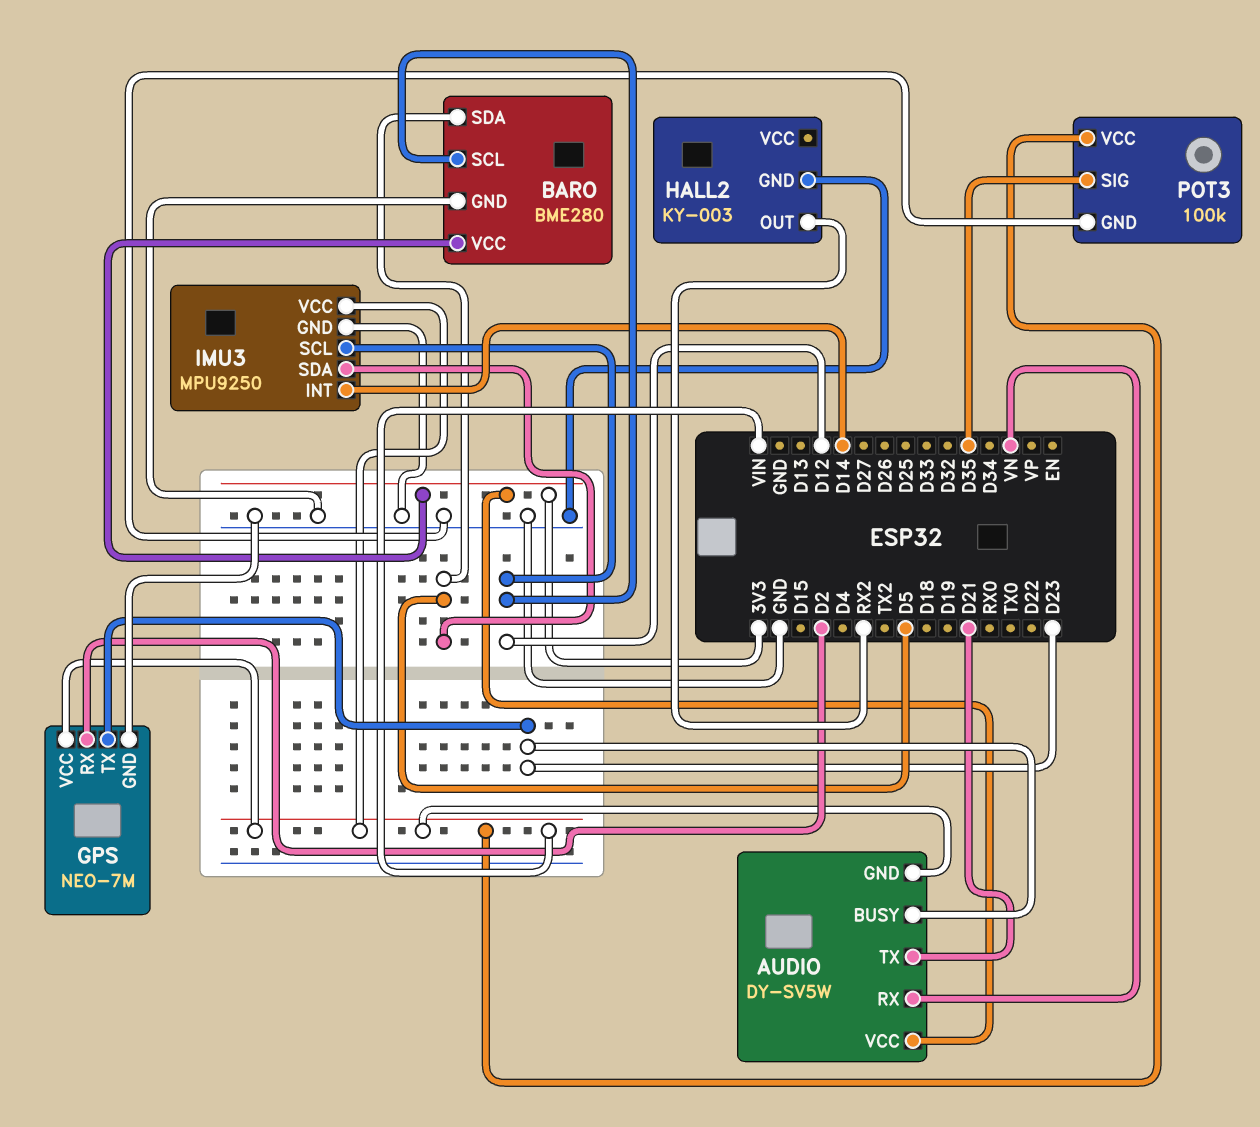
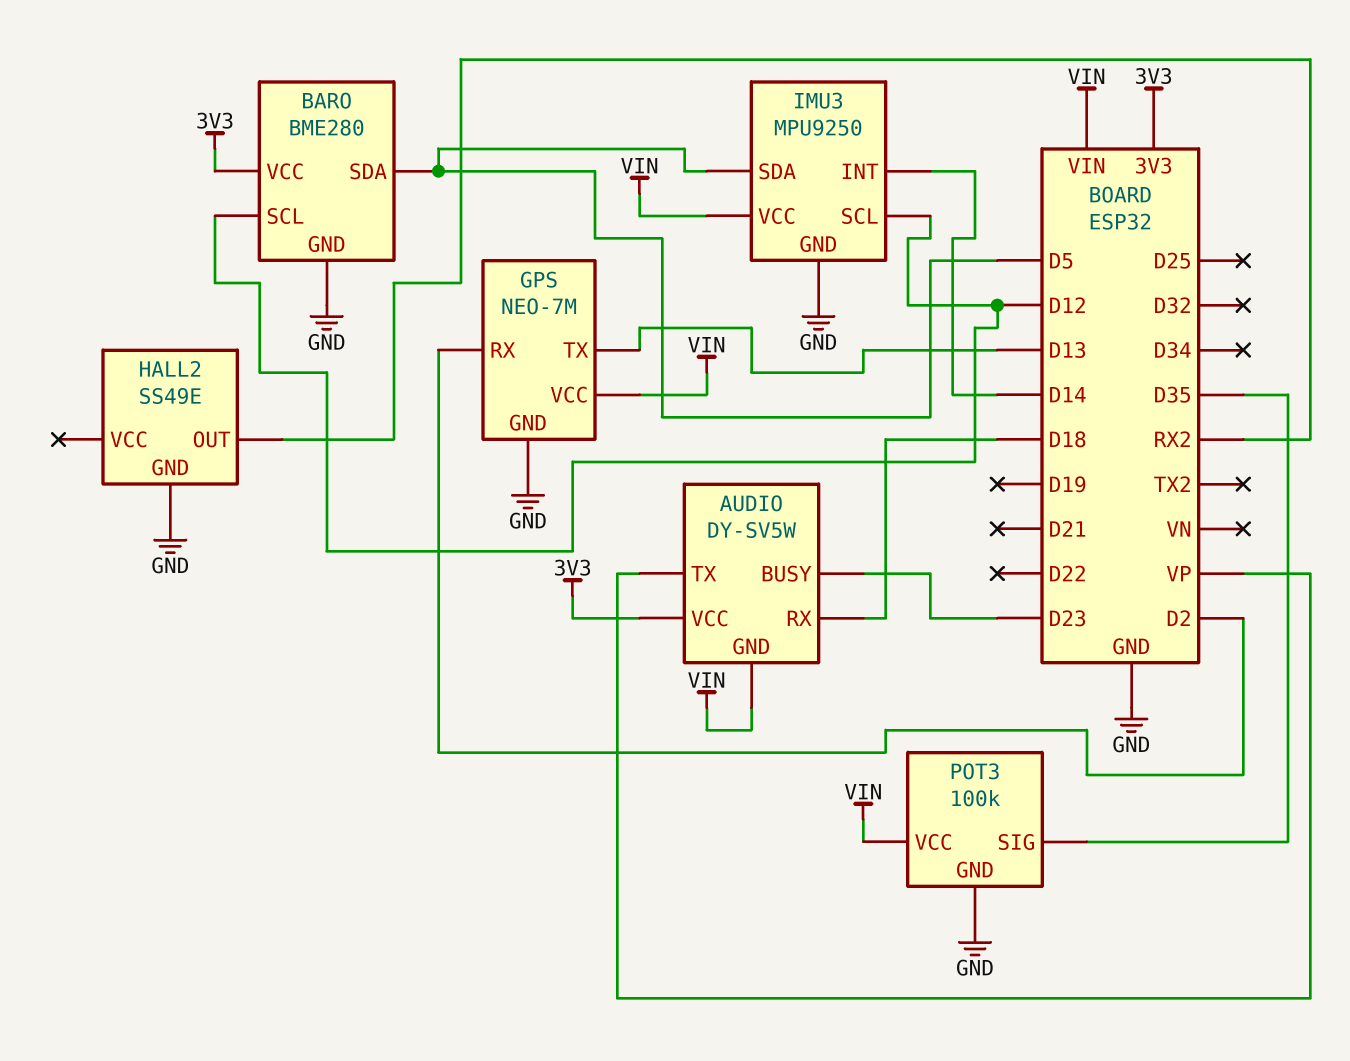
AUDIO pin RX: VN -> D18
AUDIO pin TX: D21 -> VP
GPS pin TX: D23 -> D13
HALL2: KY-003 -> SS49E

